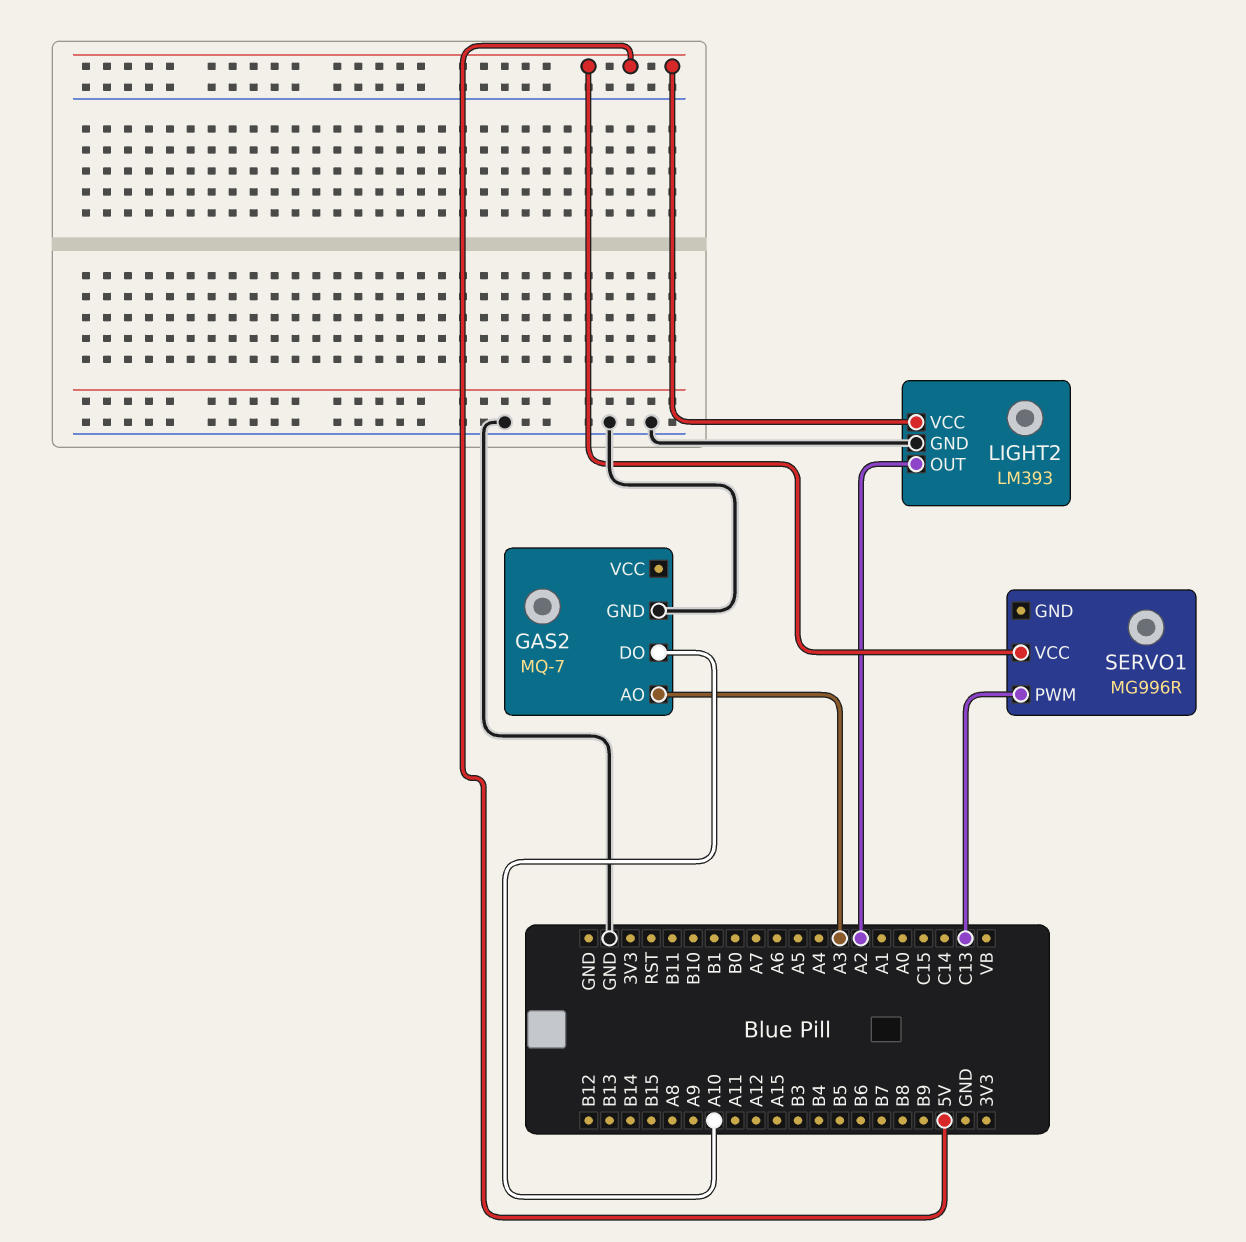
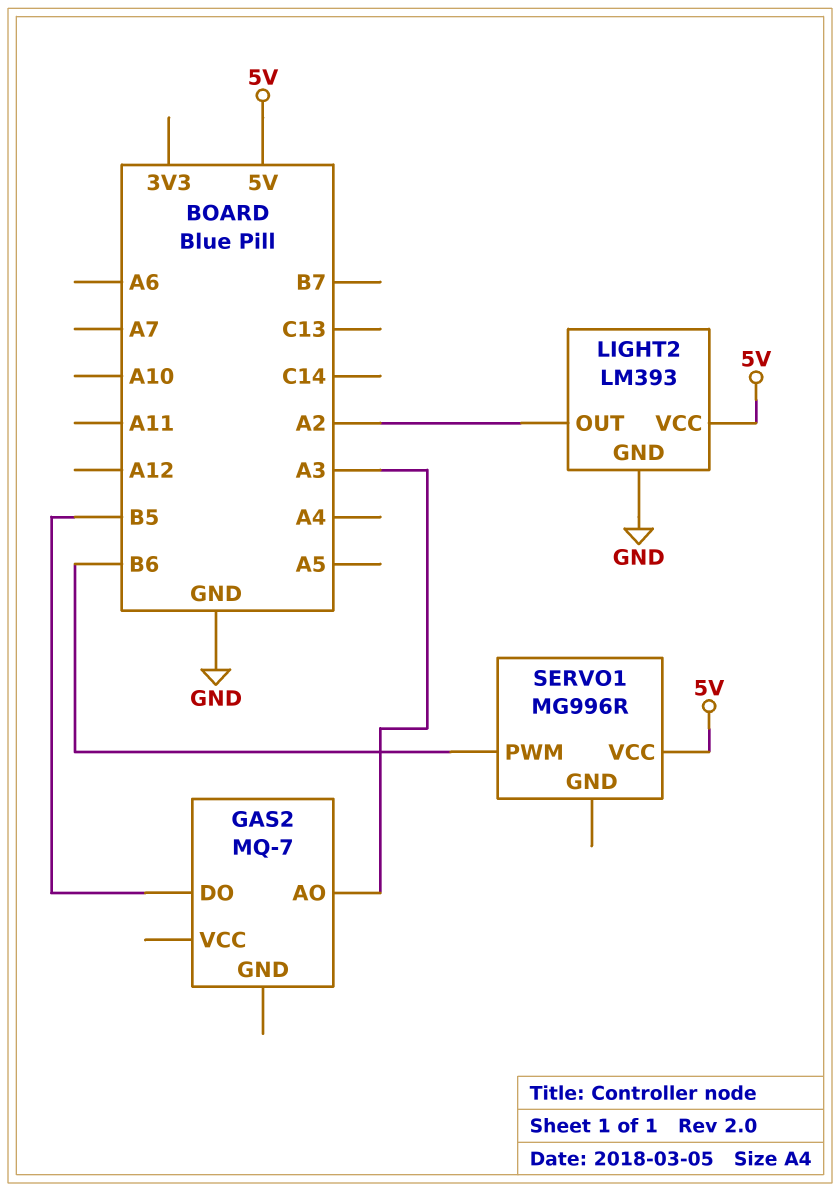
GAS2 pin DO: A10 -> B5
GAS2 pin GND: GND -> none
SERVO1 pin PWM: C13 -> B6

